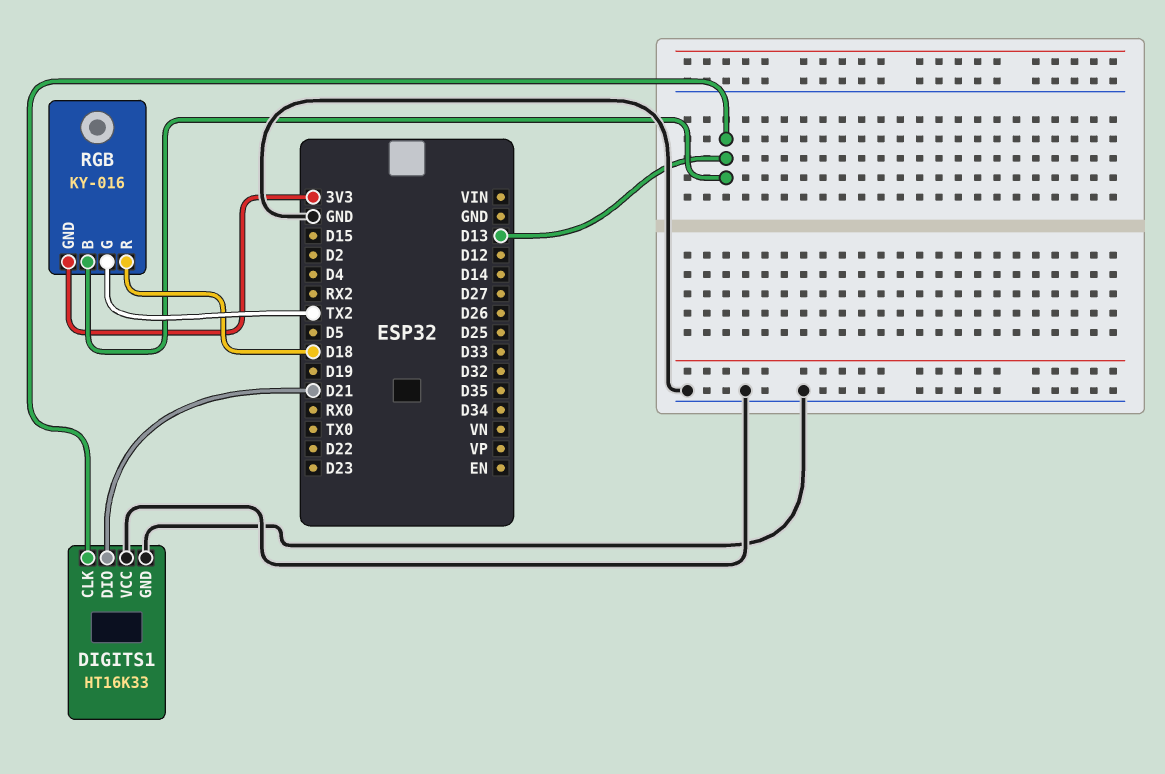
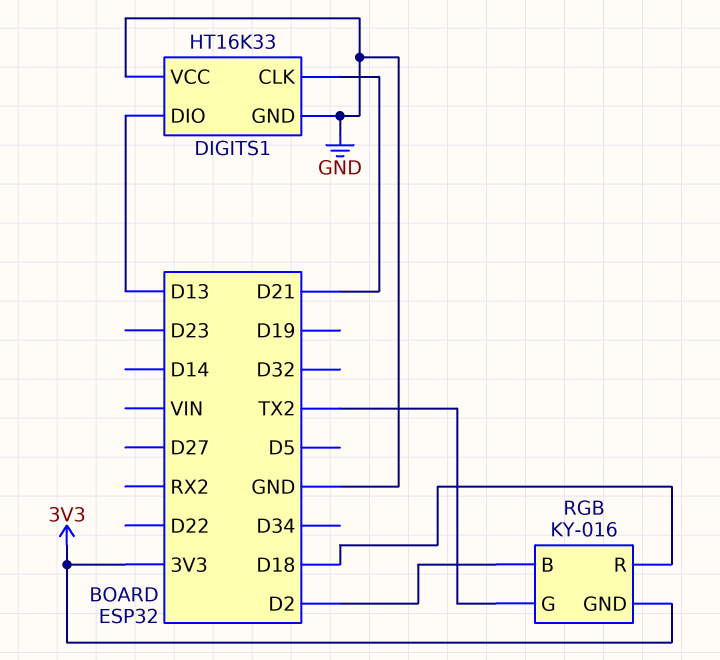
DIGITS1 pin CLK: D13 -> D21
DIGITS1 pin DIO: D21 -> D13
RGB pin B: D13 -> D2

